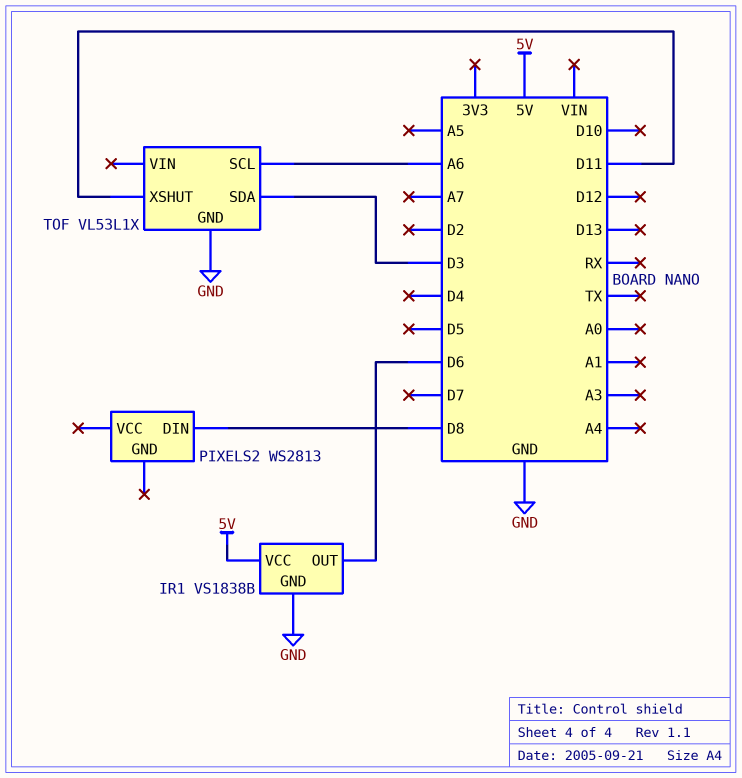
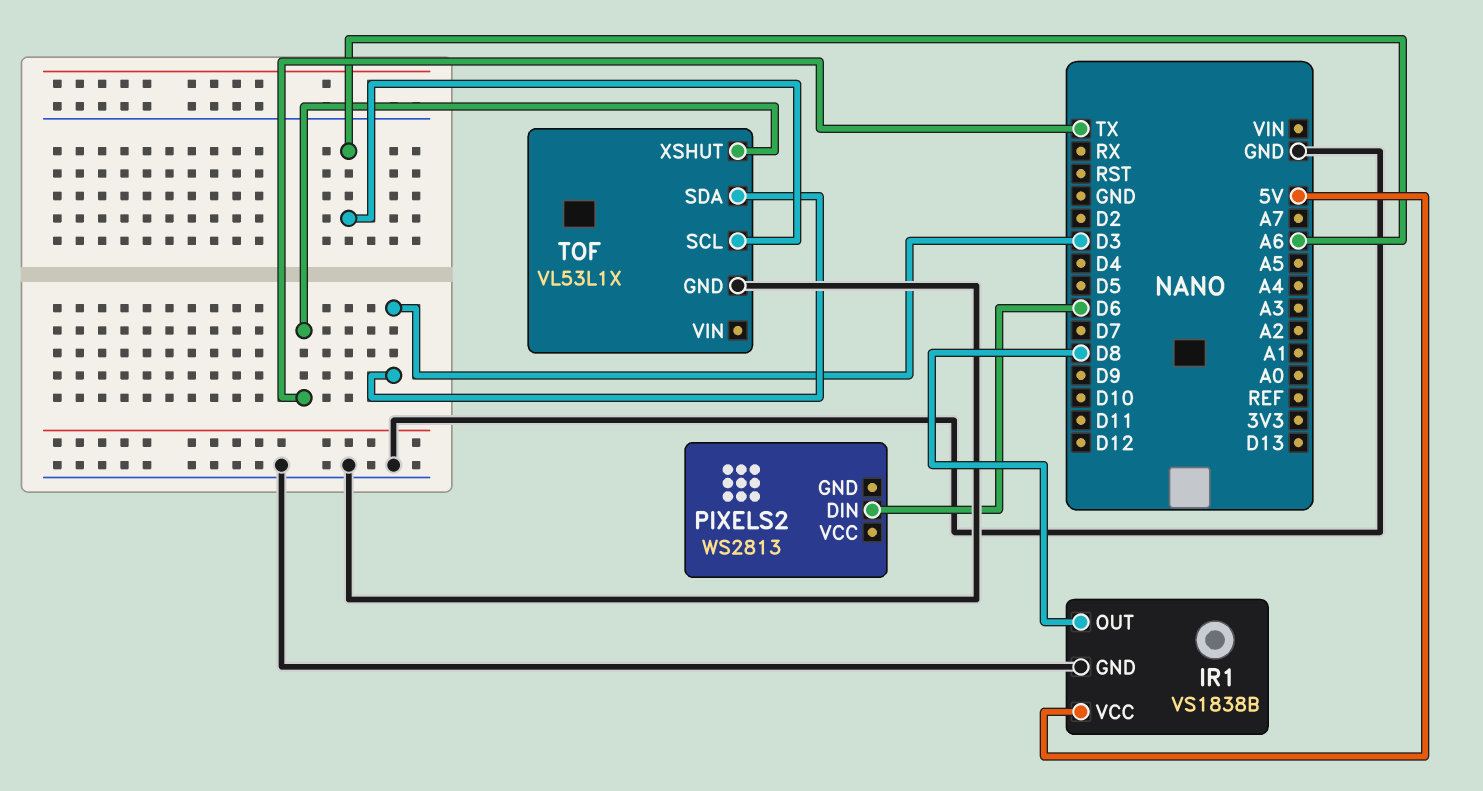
IR1 pin OUT: D6 -> D8
PIXELS2 pin DIN: D8 -> D6
TOF pin XSHUT: D11 -> TX

